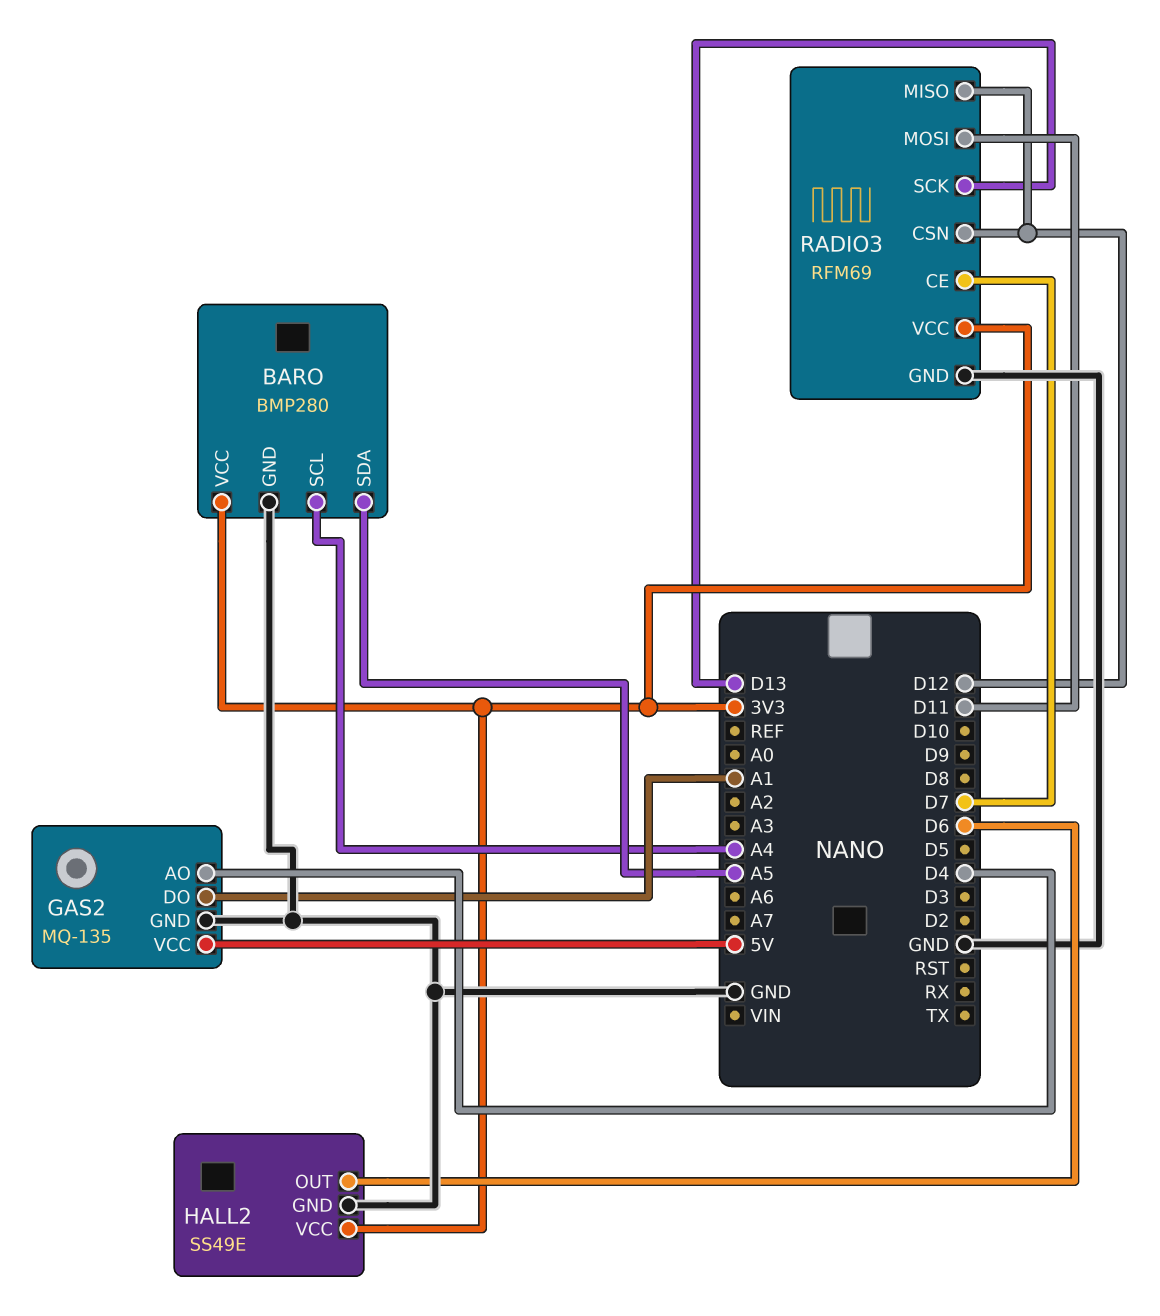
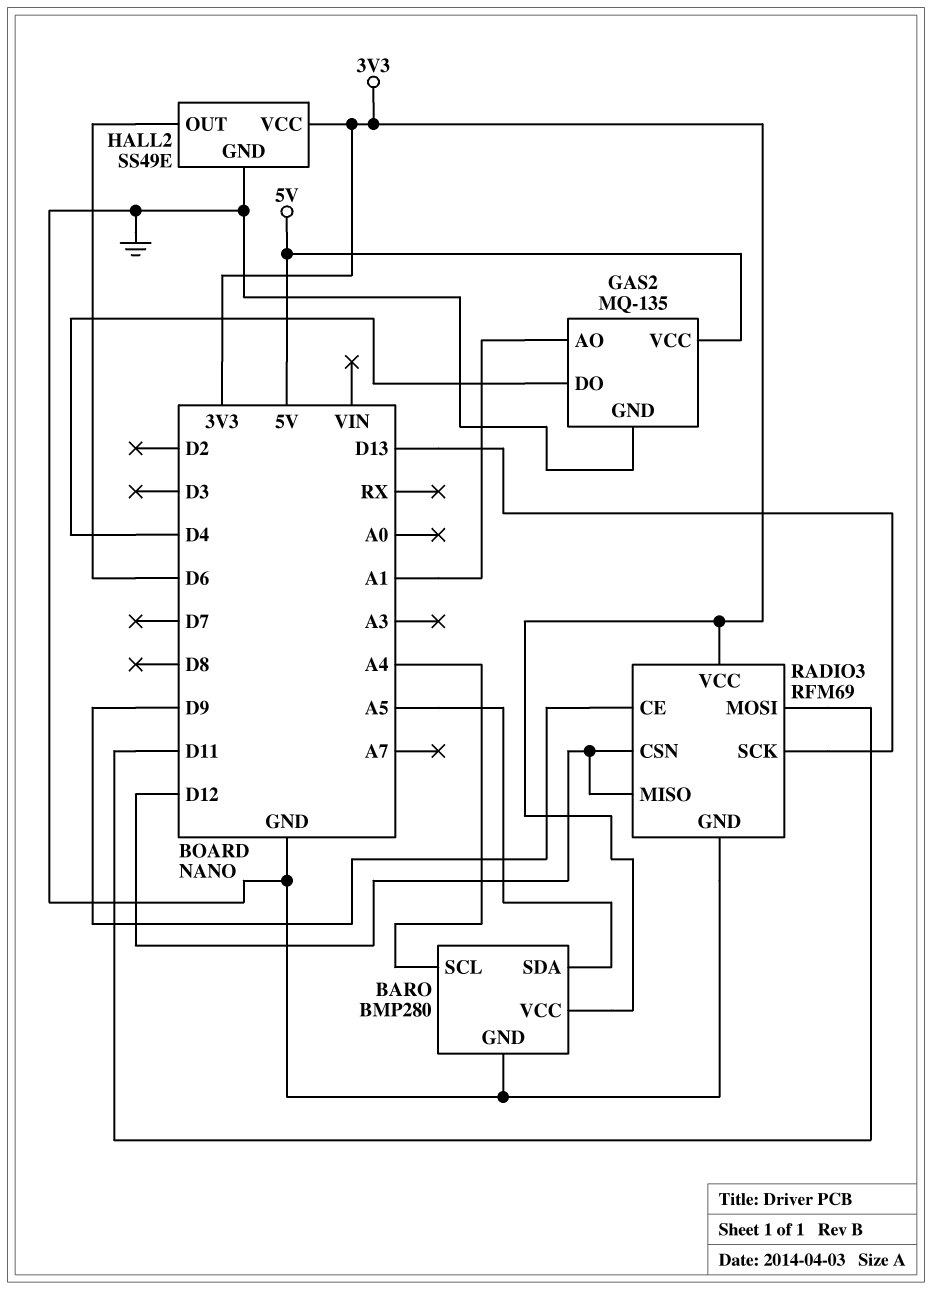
GAS2 pin AO: D4 -> A1
GAS2 pin DO: A1 -> D4
RADIO3 pin CE: D7 -> D9

